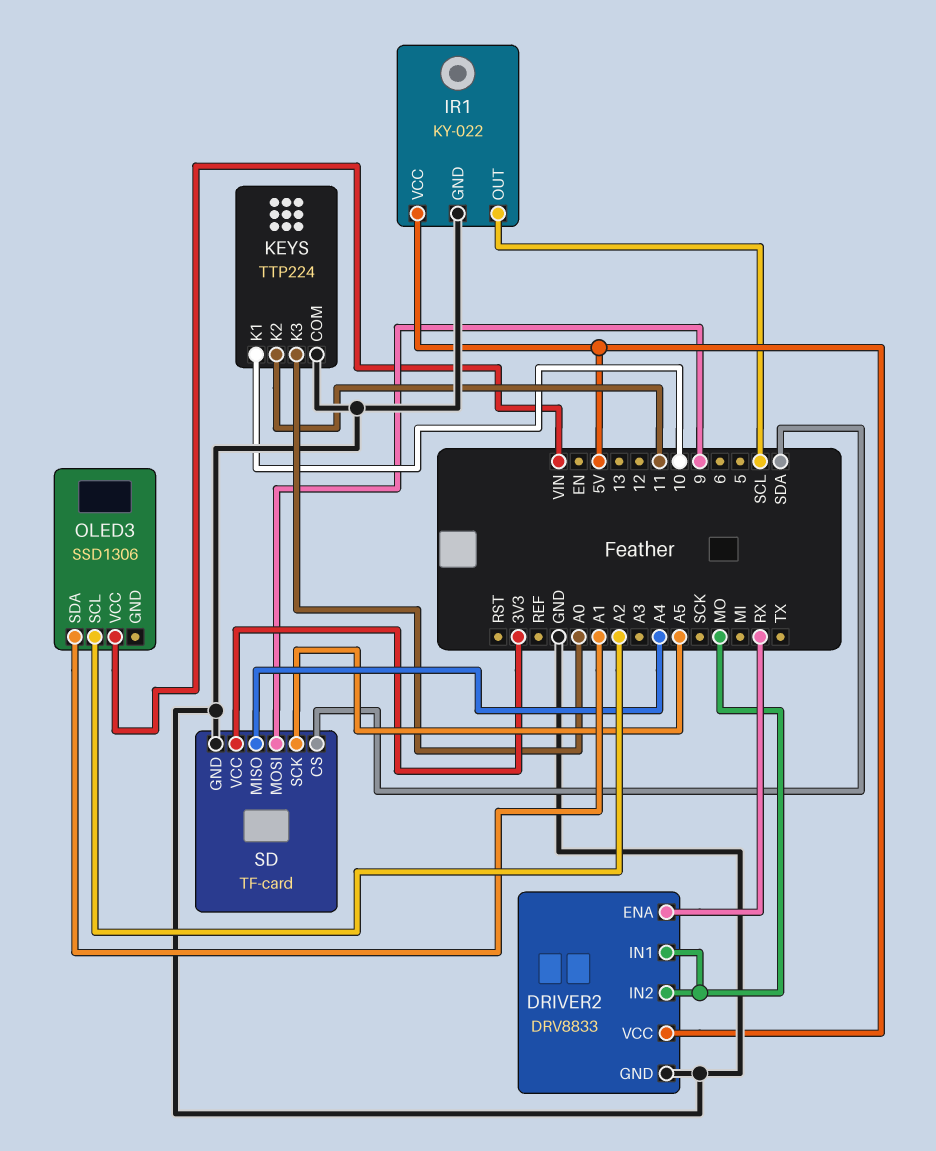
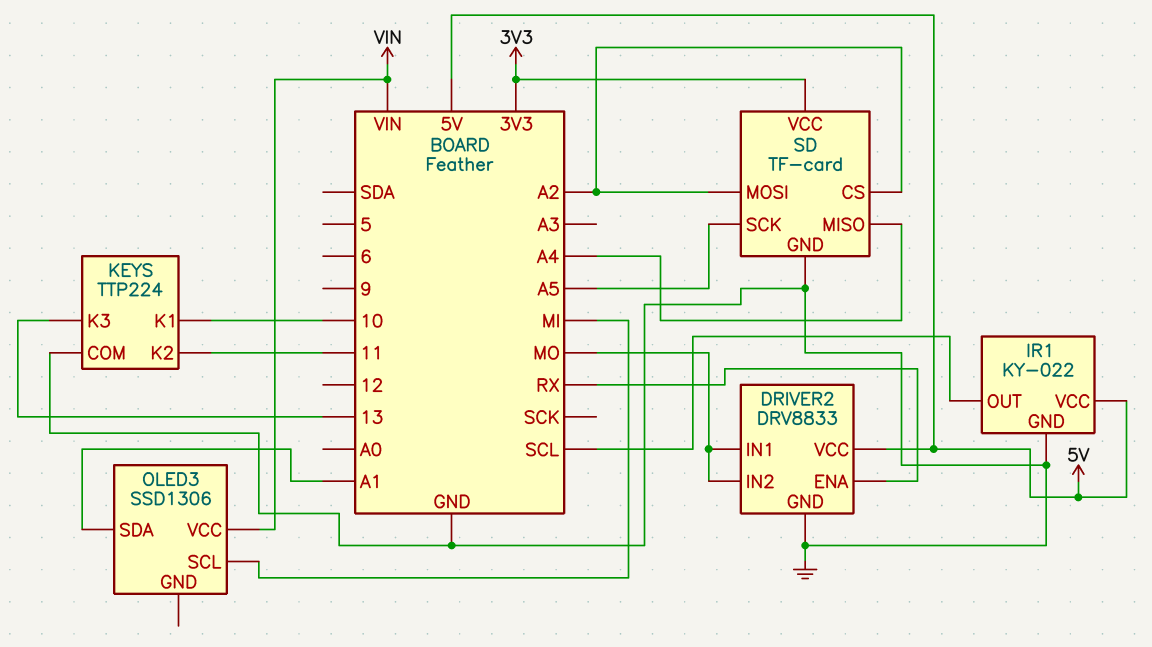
KEYS pin K3: A0 -> 13
OLED3 pin SCL: A2 -> MI
SD pin CS: SDA -> A2
SD pin MOSI: 9 -> A2

